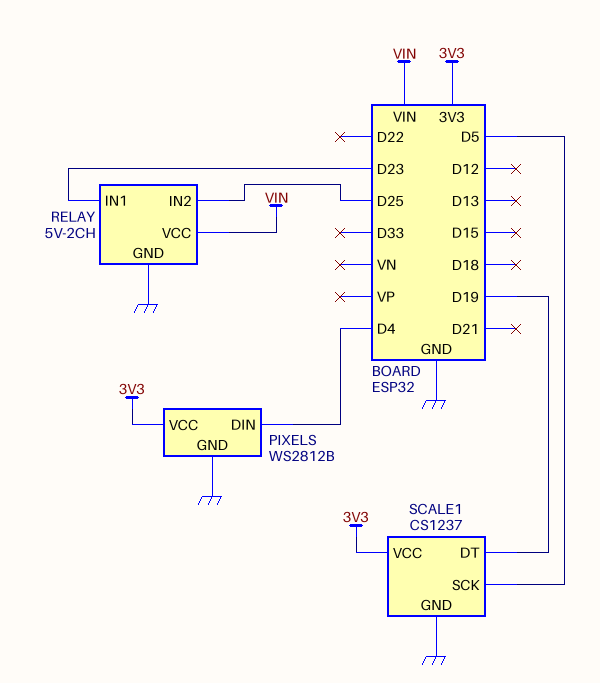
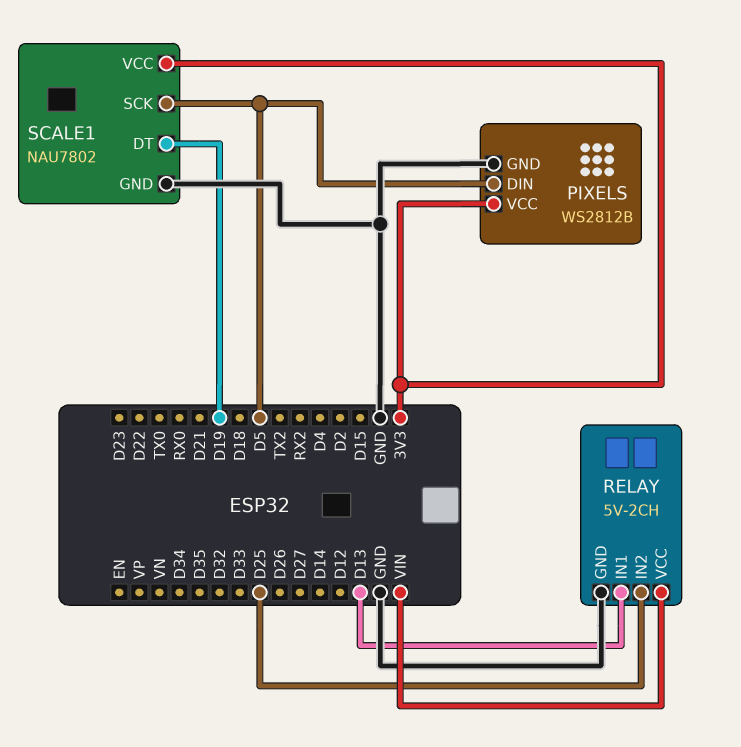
PIXELS pin DIN: D4 -> D5
RELAY pin IN1: D23 -> D13
SCALE1: CS1237 -> NAU7802

